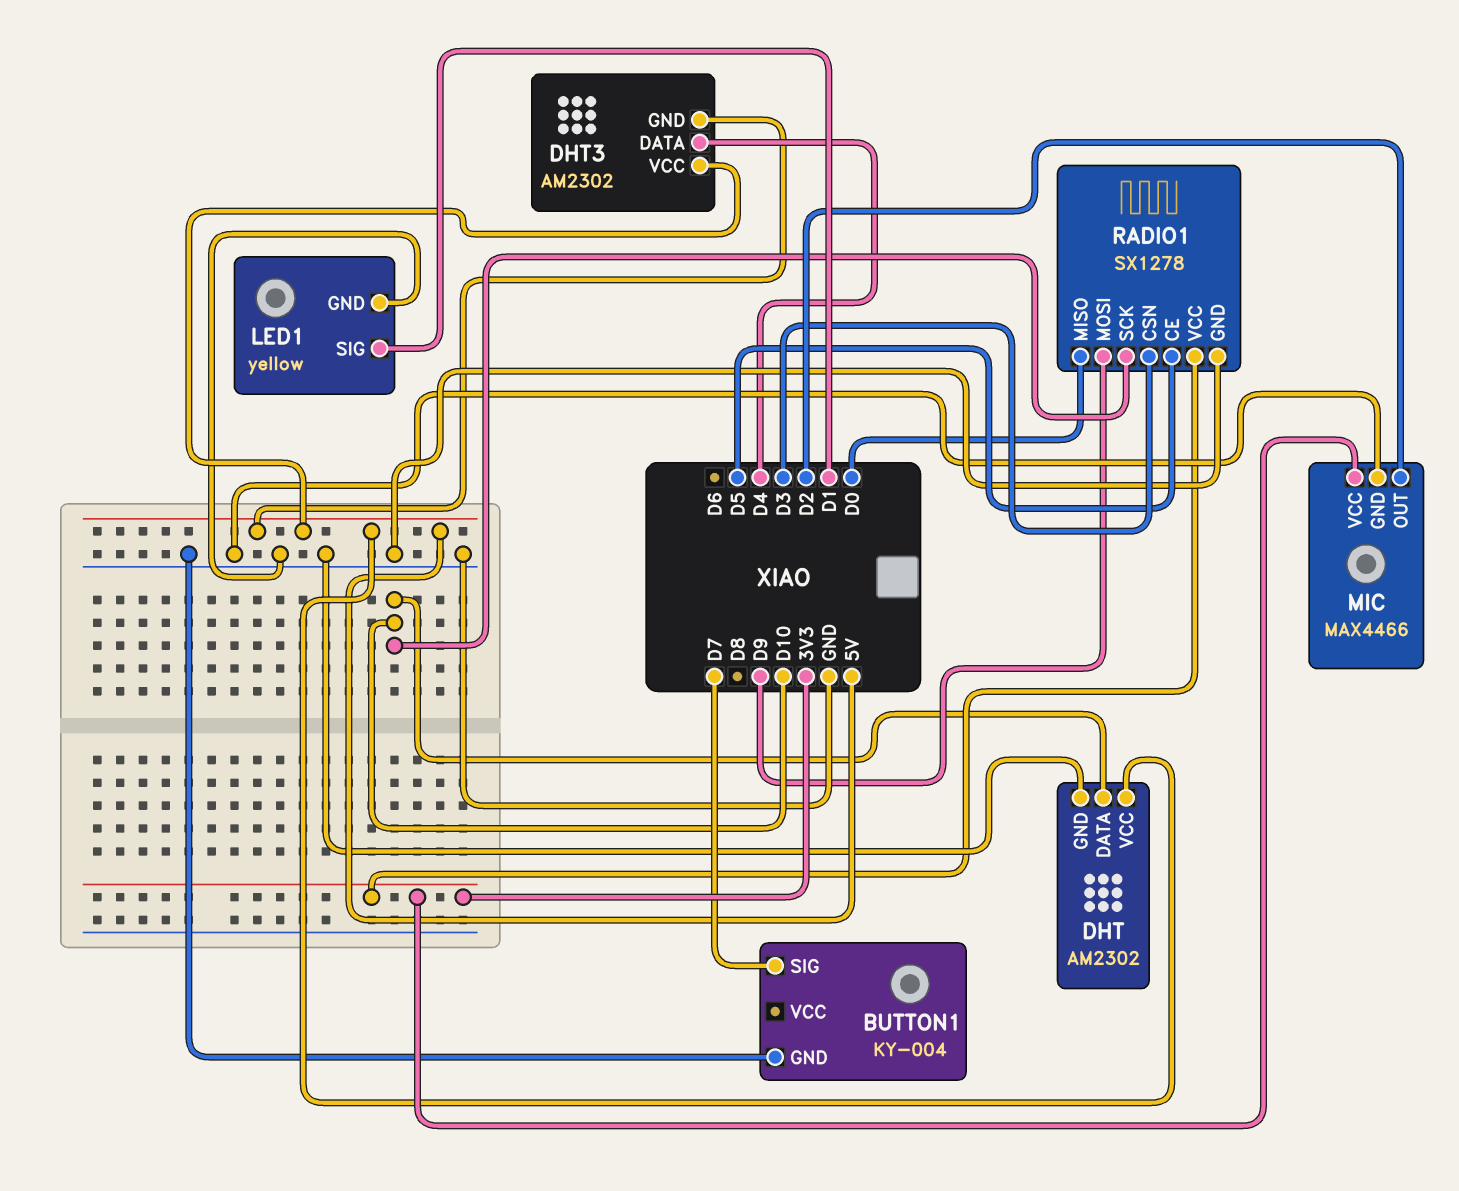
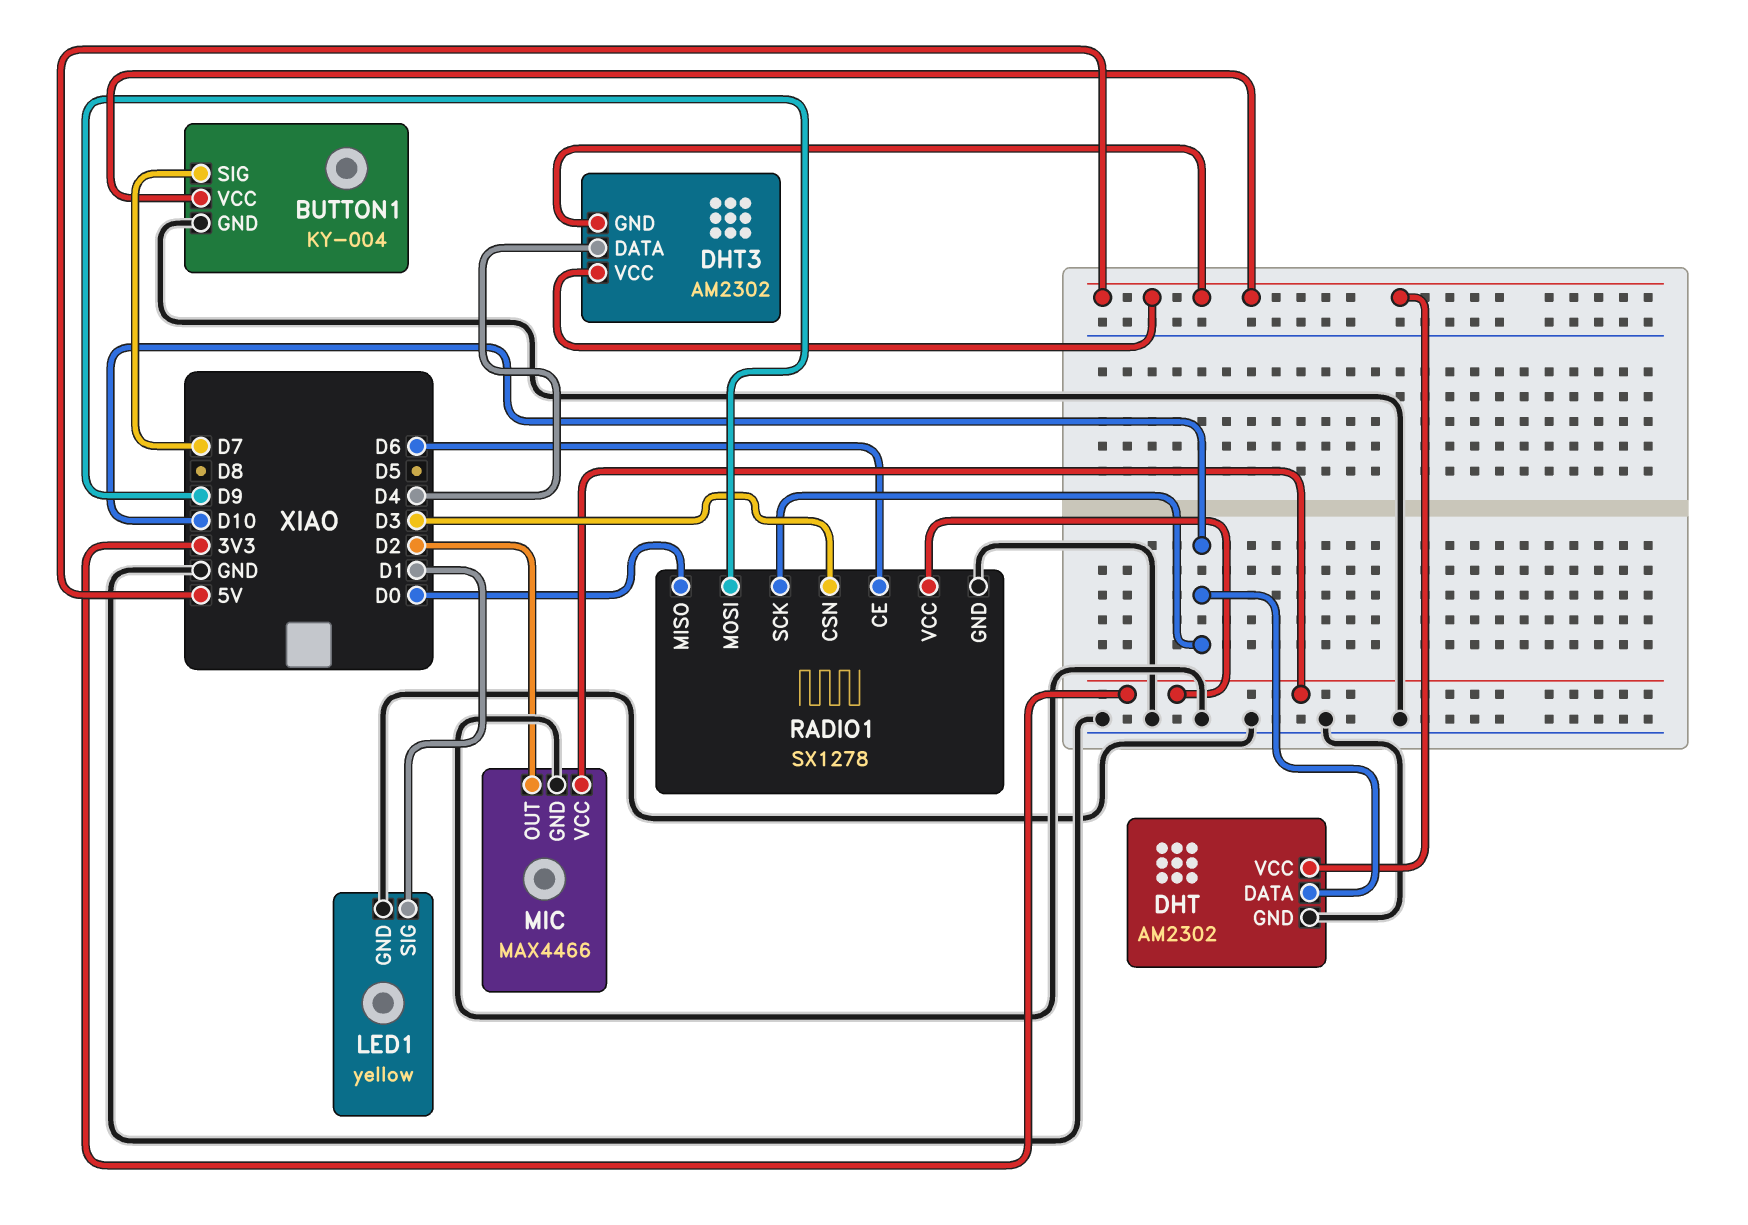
BUTTON1 pin VCC: none -> 5V
RADIO1 pin CE: D5 -> D6

